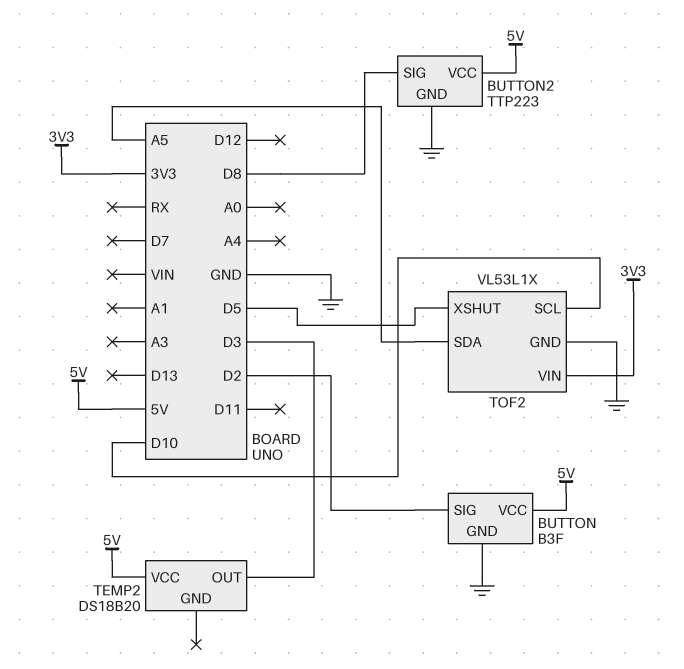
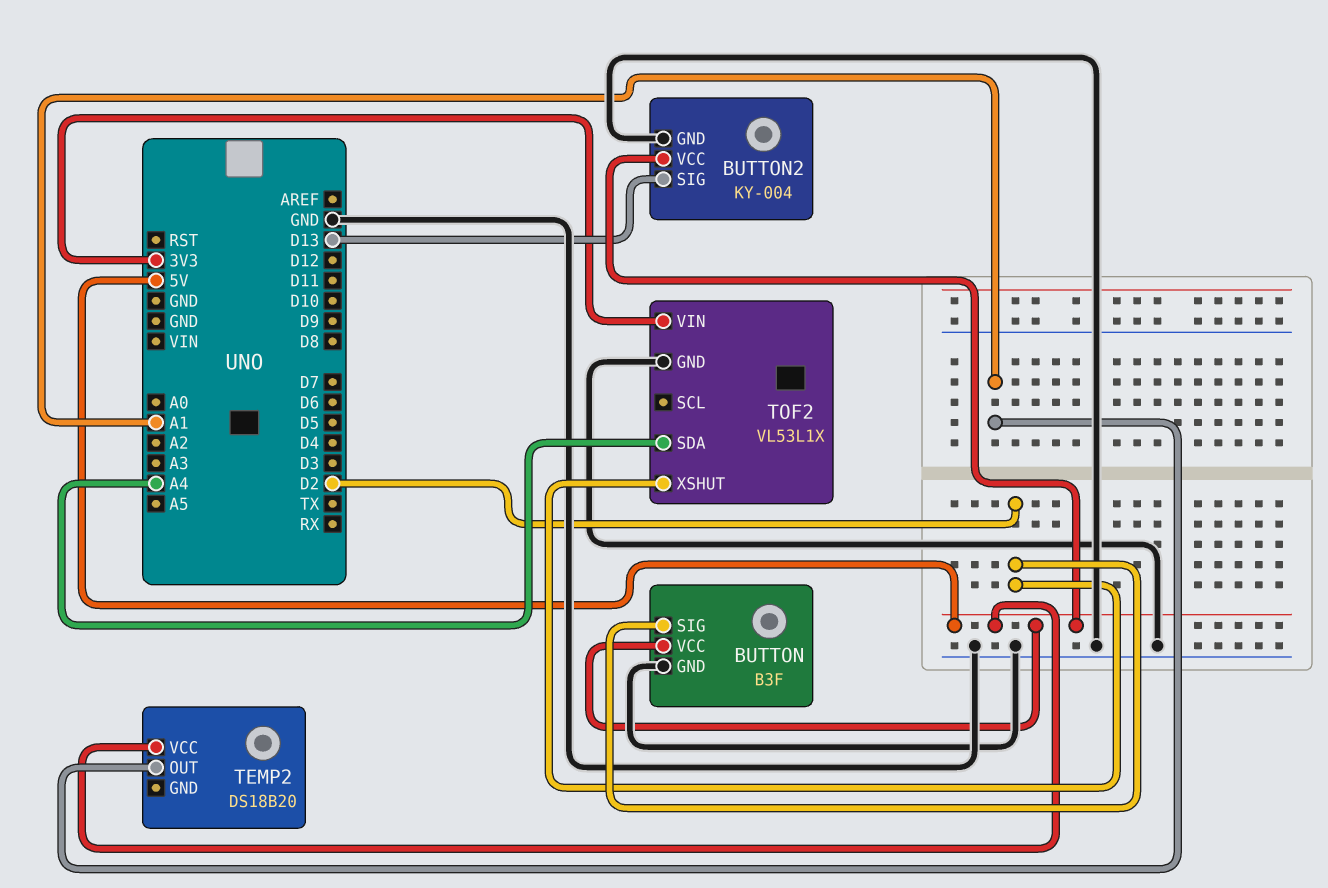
BUTTON2: TTP223 -> KY-004
BUTTON2 pin SIG: D8 -> D13
TEMP2 pin OUT: D3 -> A1
TOF2 pin SCL: D10 -> none
TOF2 pin SDA: A5 -> A4
TOF2 pin XSHUT: D5 -> D2

